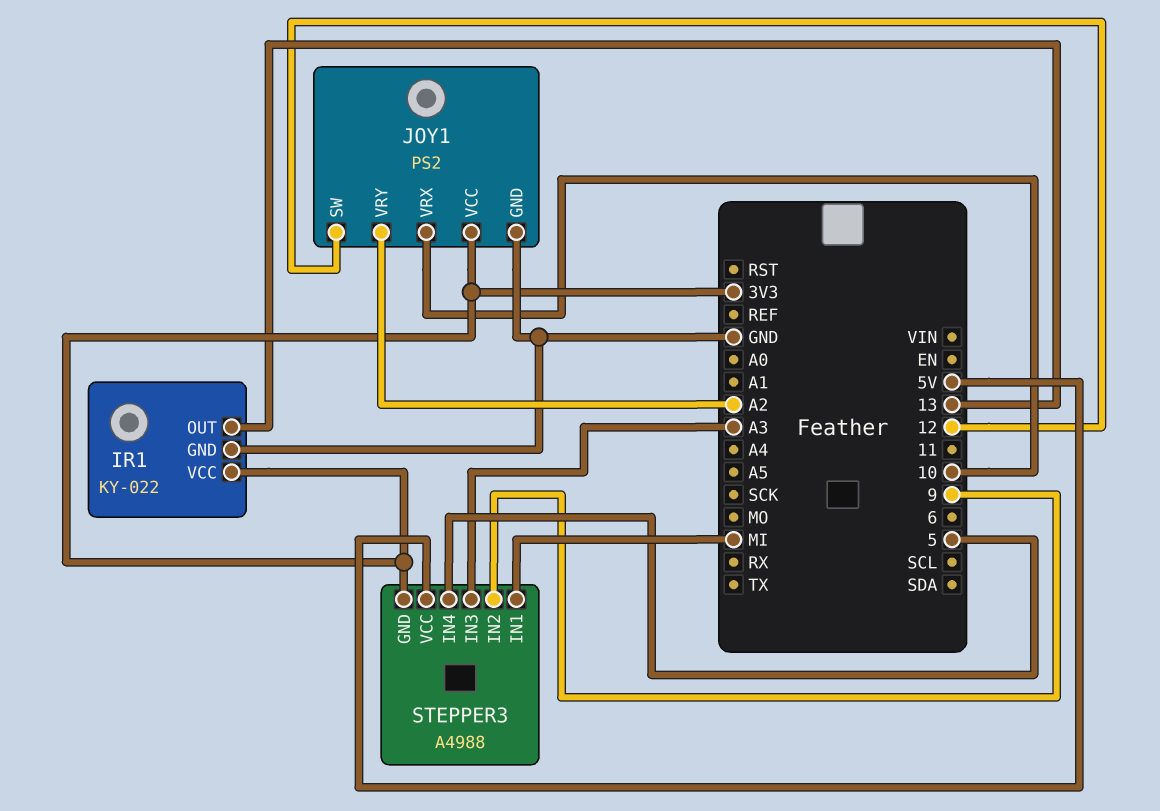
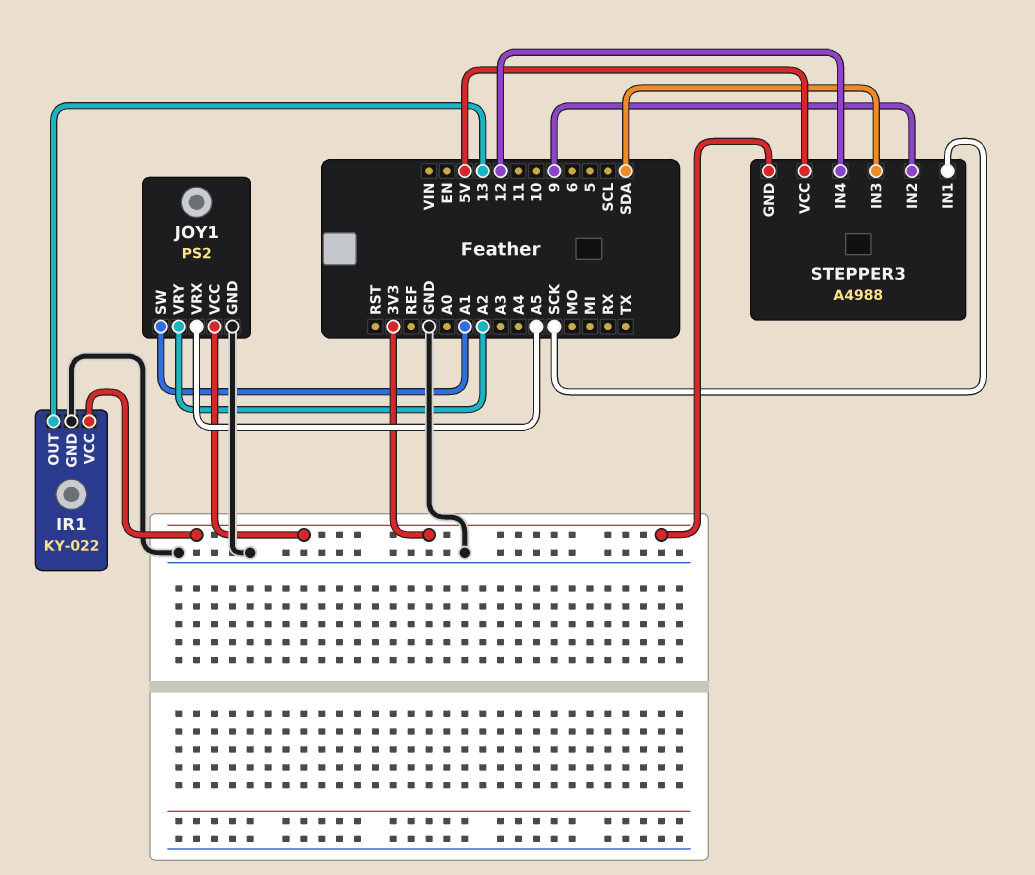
JOY1 pin SW: 12 -> A1
JOY1 pin VRX: 10 -> A5
STEPPER3 pin IN1: MI -> SCK
STEPPER3 pin IN3: A3 -> SDA
STEPPER3 pin IN4: 5 -> 12

